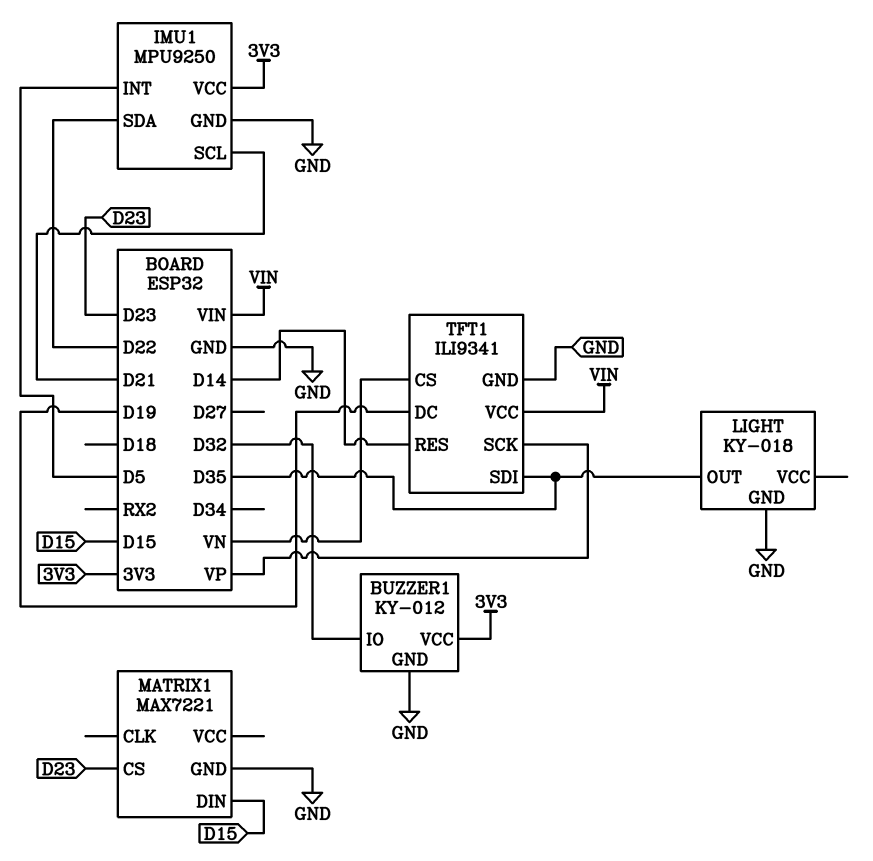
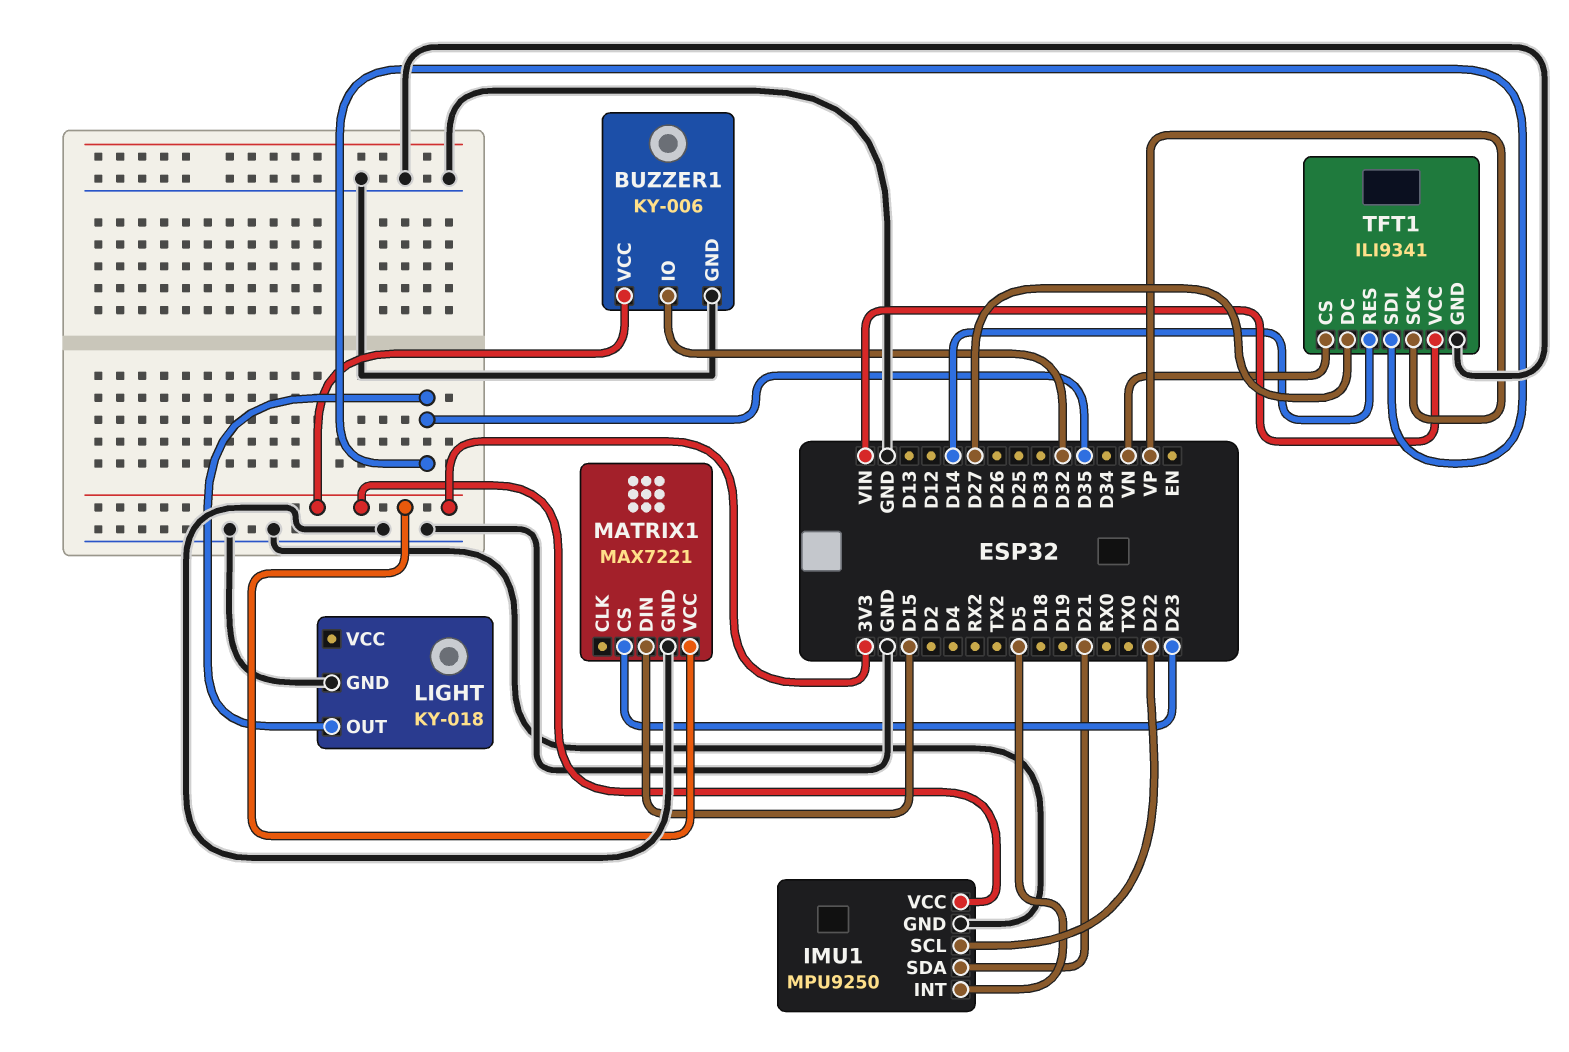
BUZZER1: KY-012 -> KY-006
IMU1 pin SCL: D21 -> D22
IMU1 pin SDA: D22 -> D21
MATRIX1 pin VCC: none -> 3V3
TFT1 pin DC: D19 -> D27

